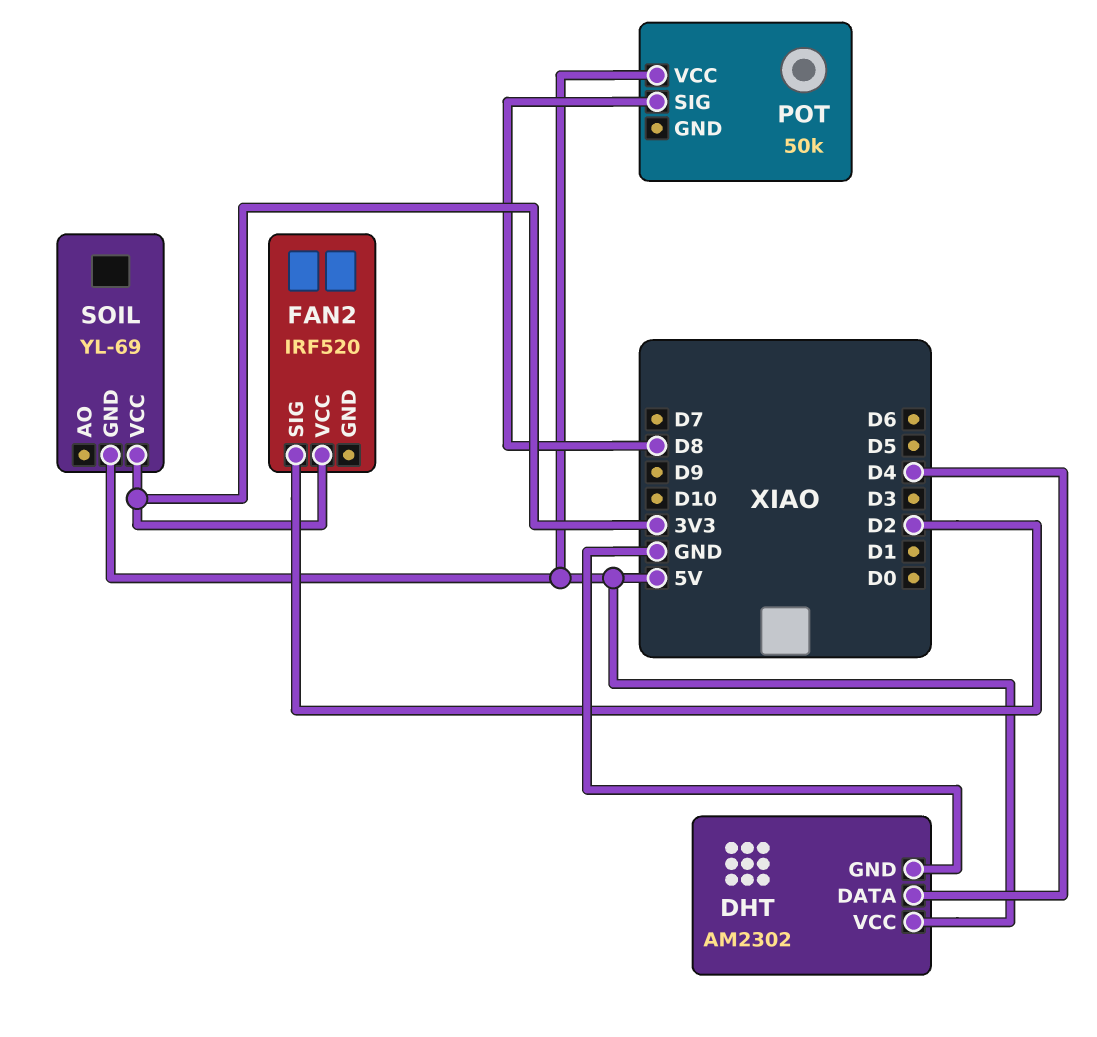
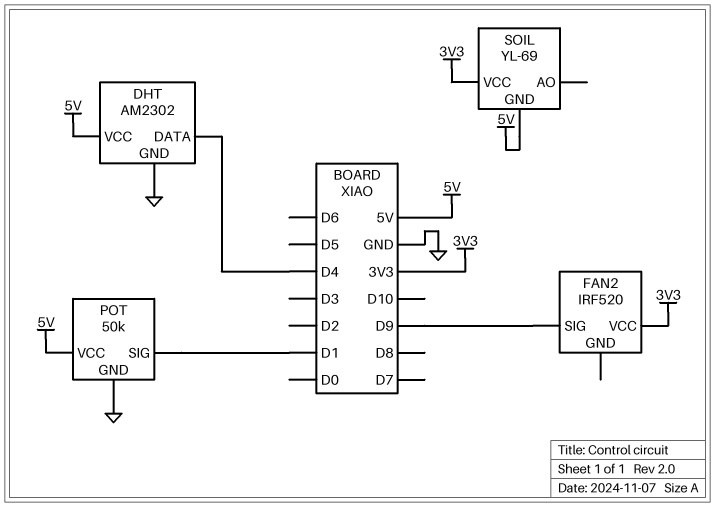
FAN2 pin SIG: D2 -> D9
POT pin GND: none -> GND
POT pin SIG: D8 -> D1

